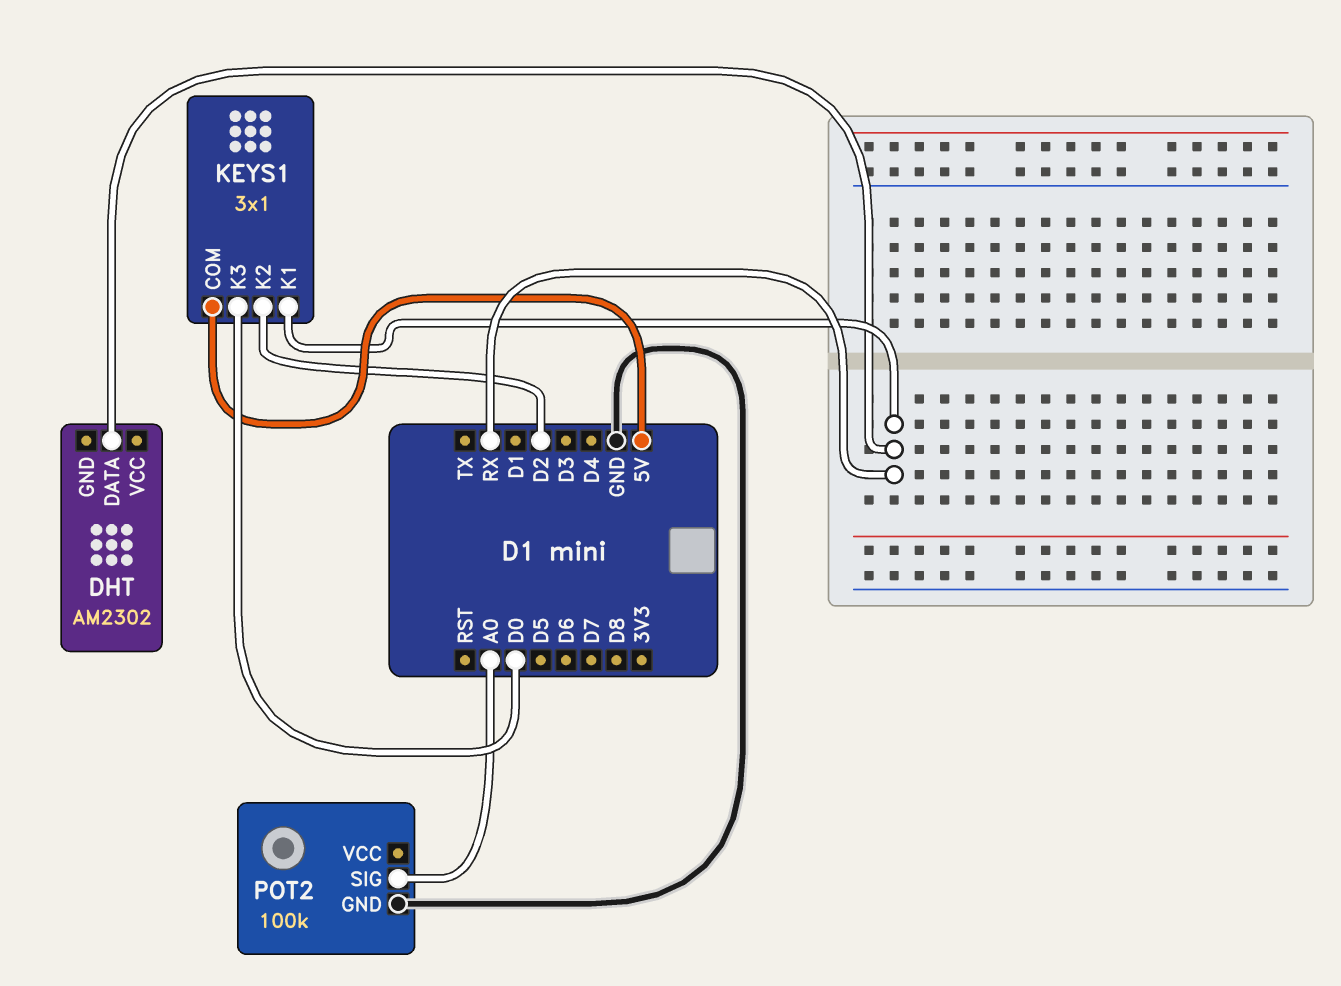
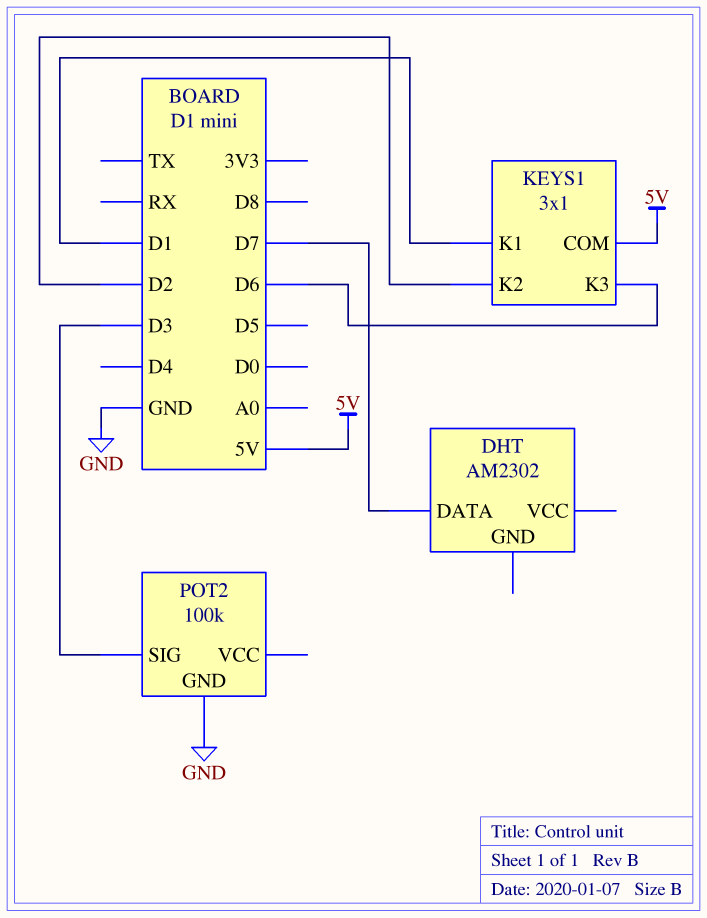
DHT pin DATA: RX -> D7
KEYS1 pin K1: RX -> D1
KEYS1 pin K3: D0 -> D6
POT2 pin SIG: A0 -> D3

